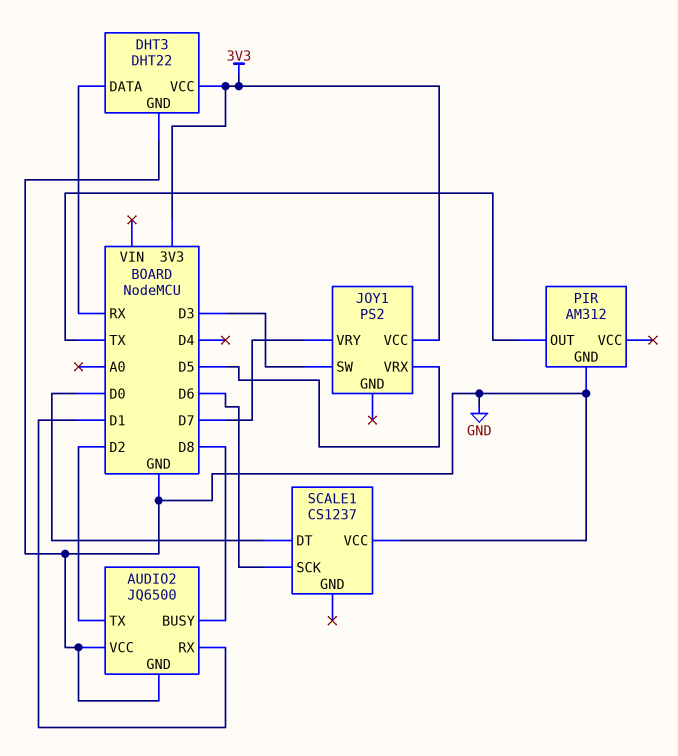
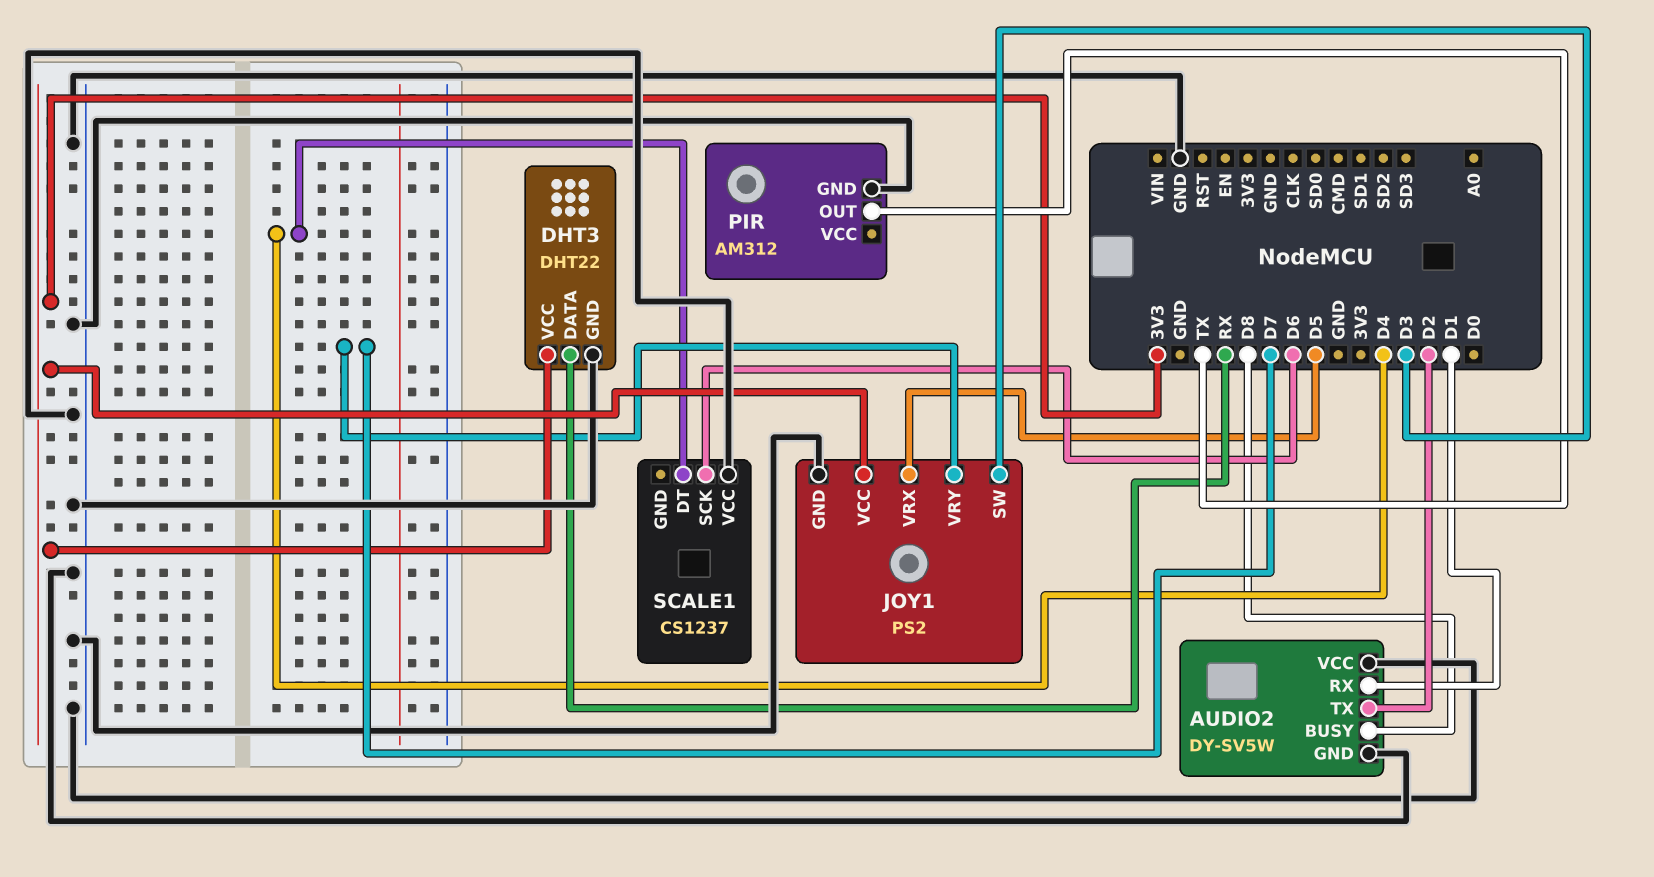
AUDIO2: JQ6500 -> DY-SV5W
JOY1 pin GND: none -> GND
SCALE1 pin DT: D0 -> D4

